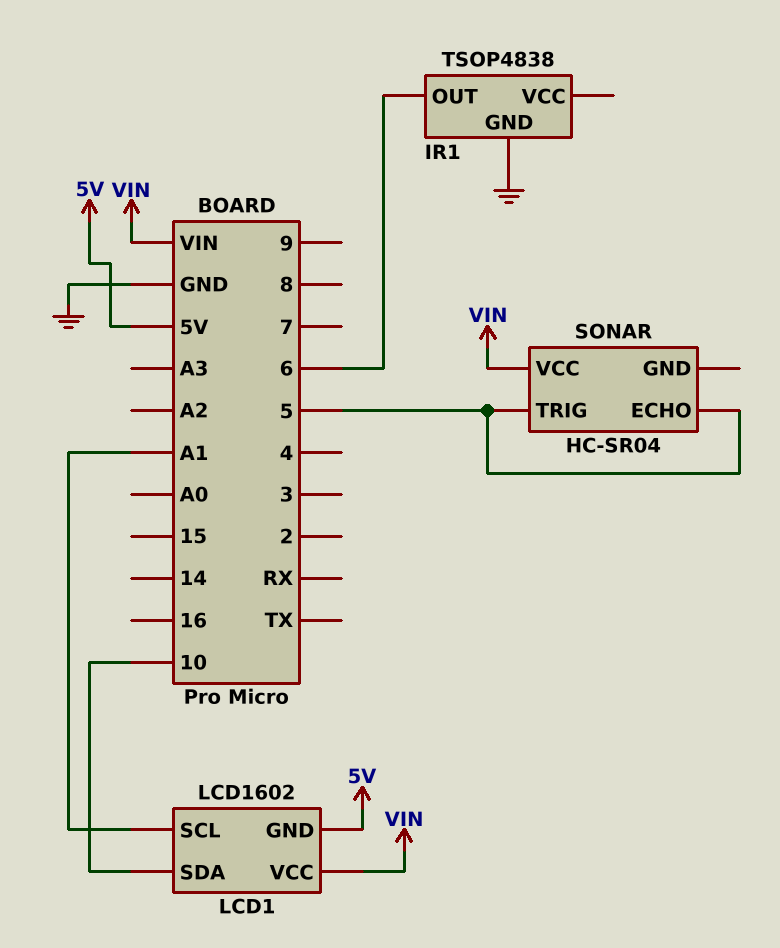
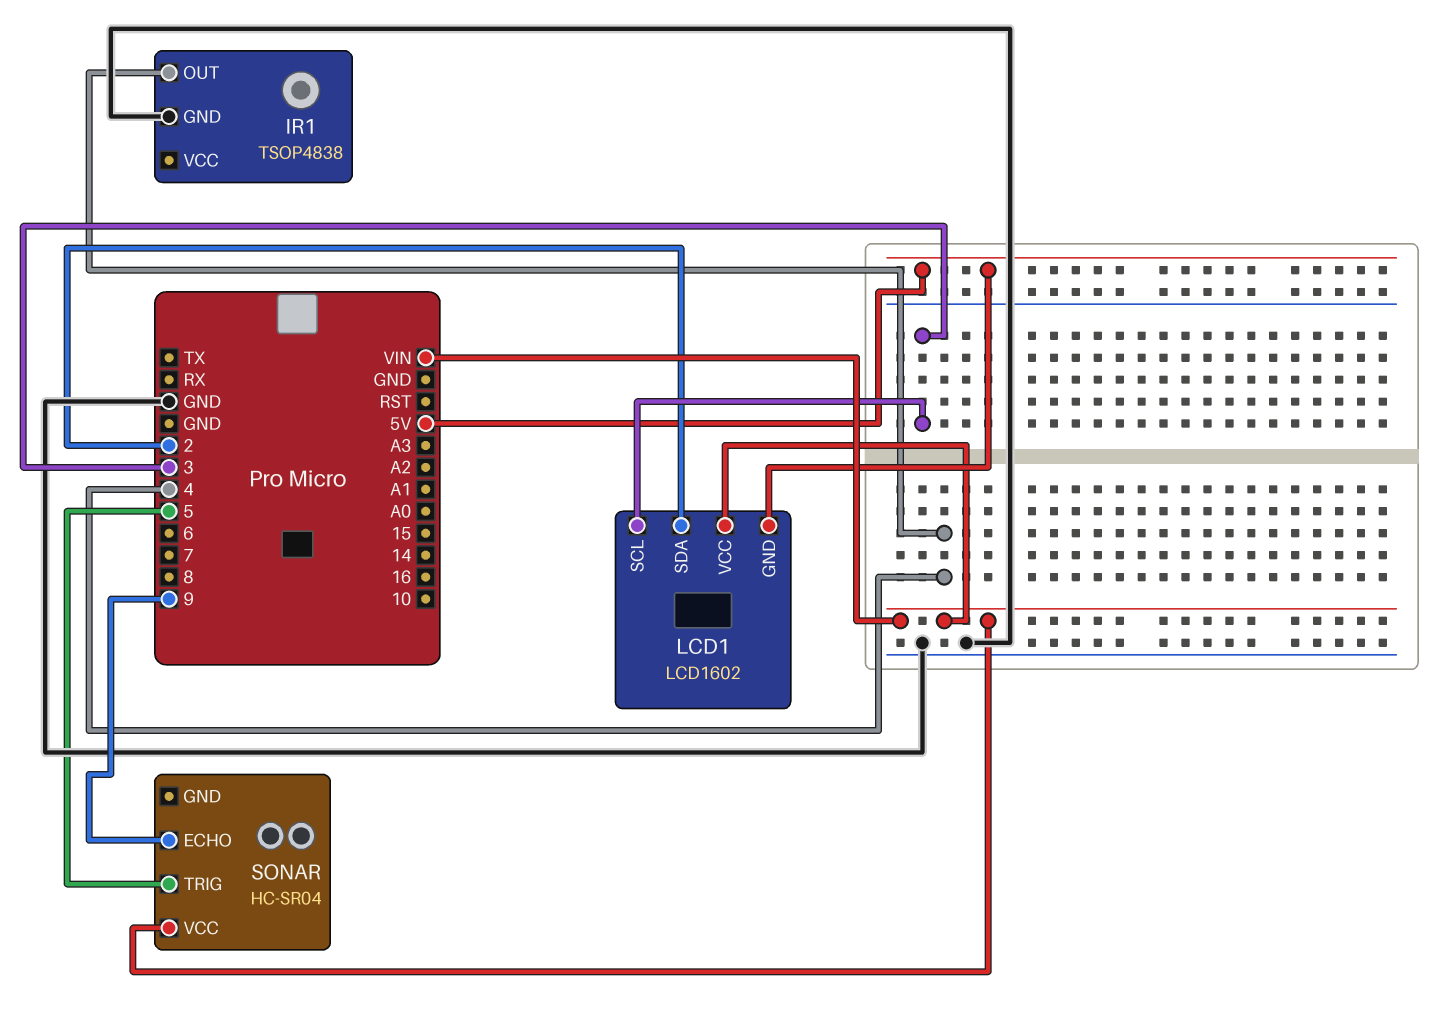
IR1 pin OUT: 6 -> 4
LCD1 pin SCL: A1 -> 3
LCD1 pin SDA: 10 -> 2
SONAR pin ECHO: 5 -> 9

